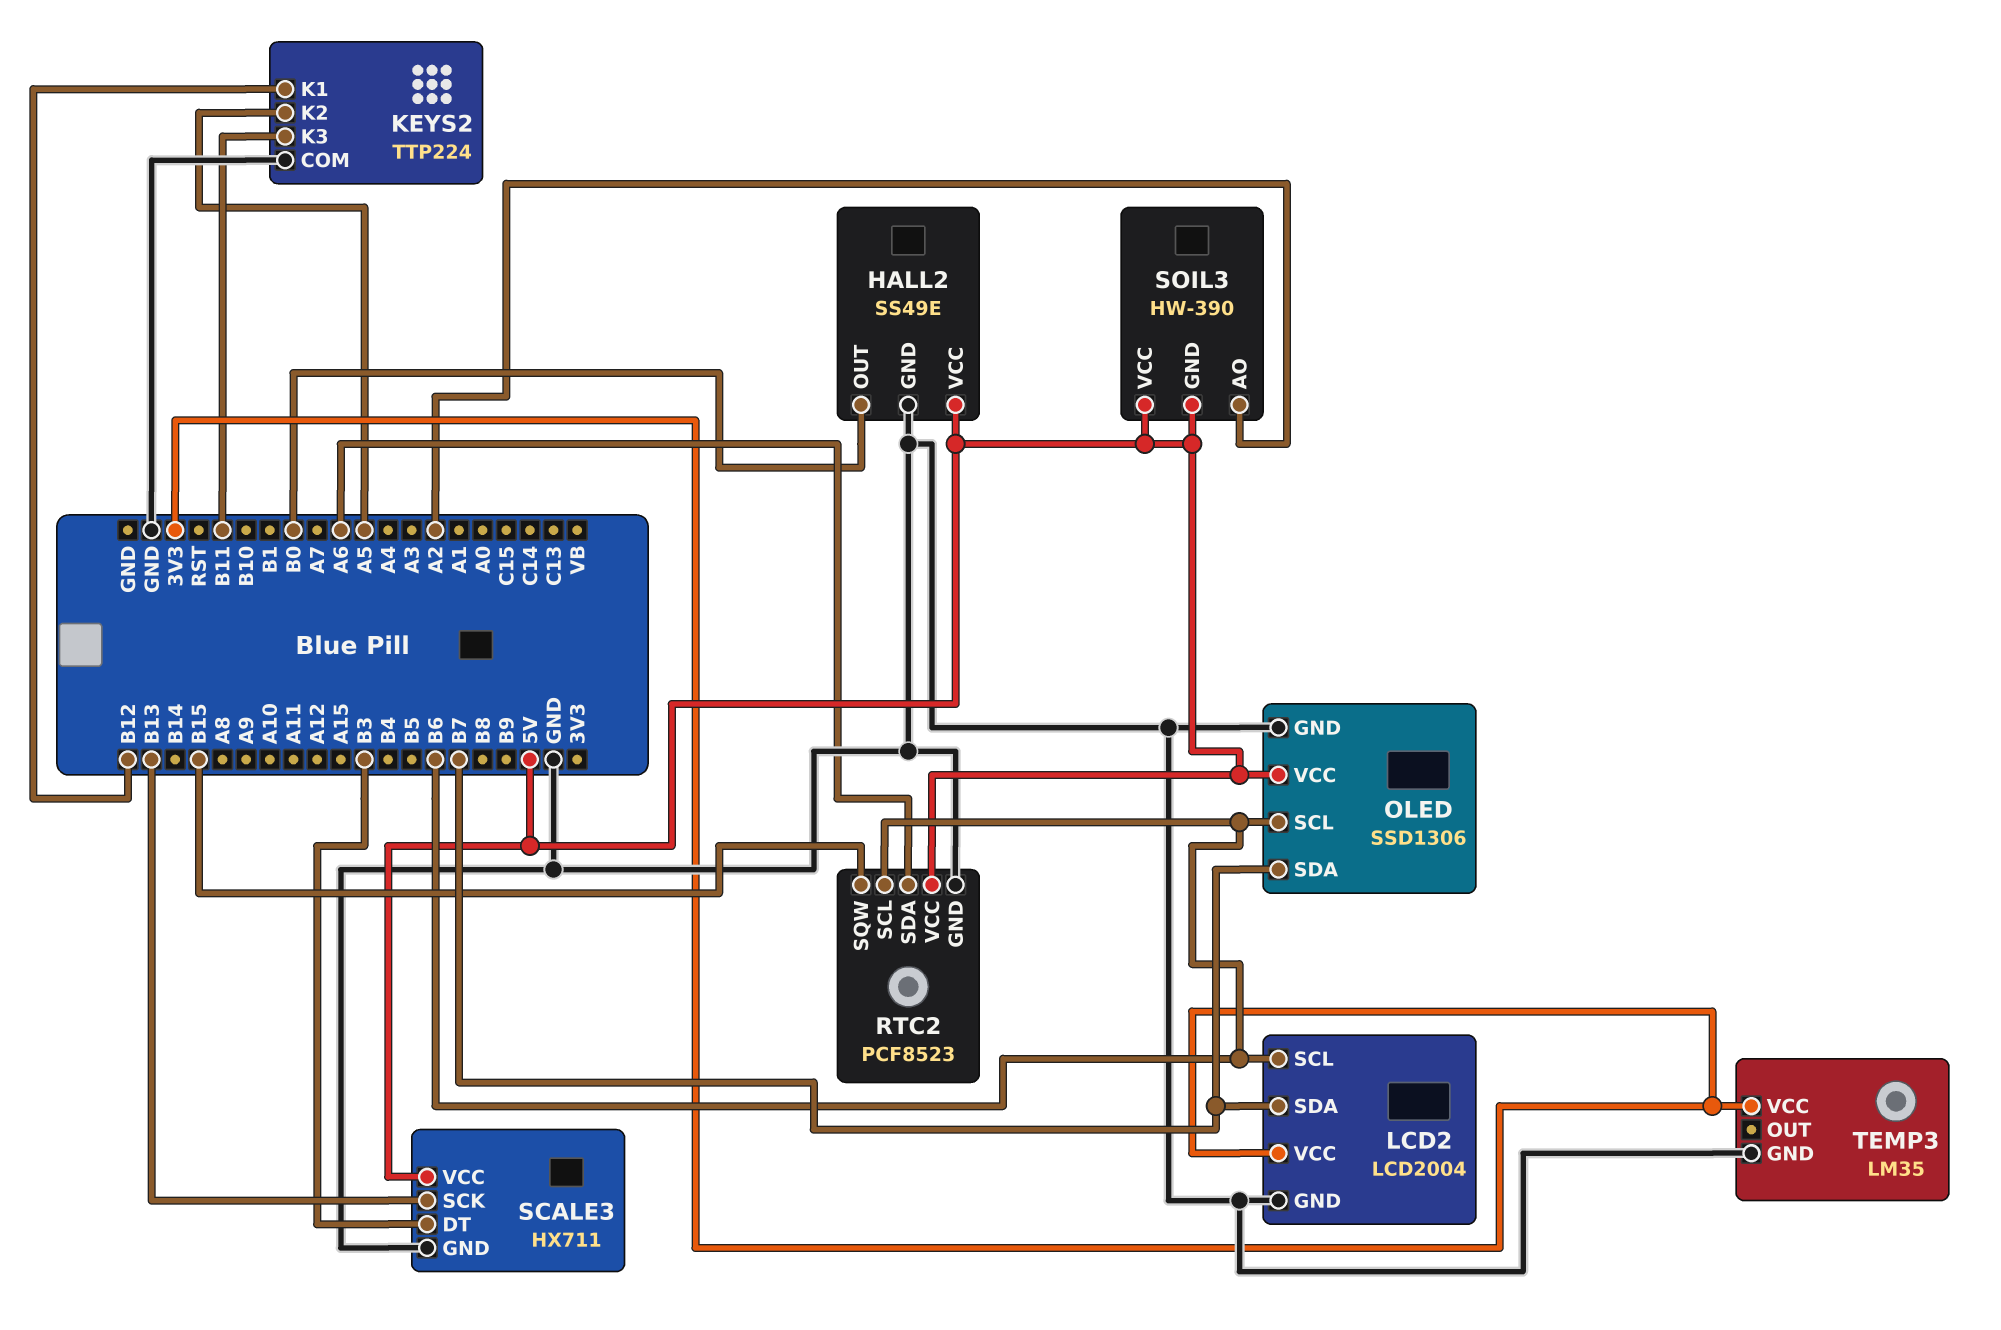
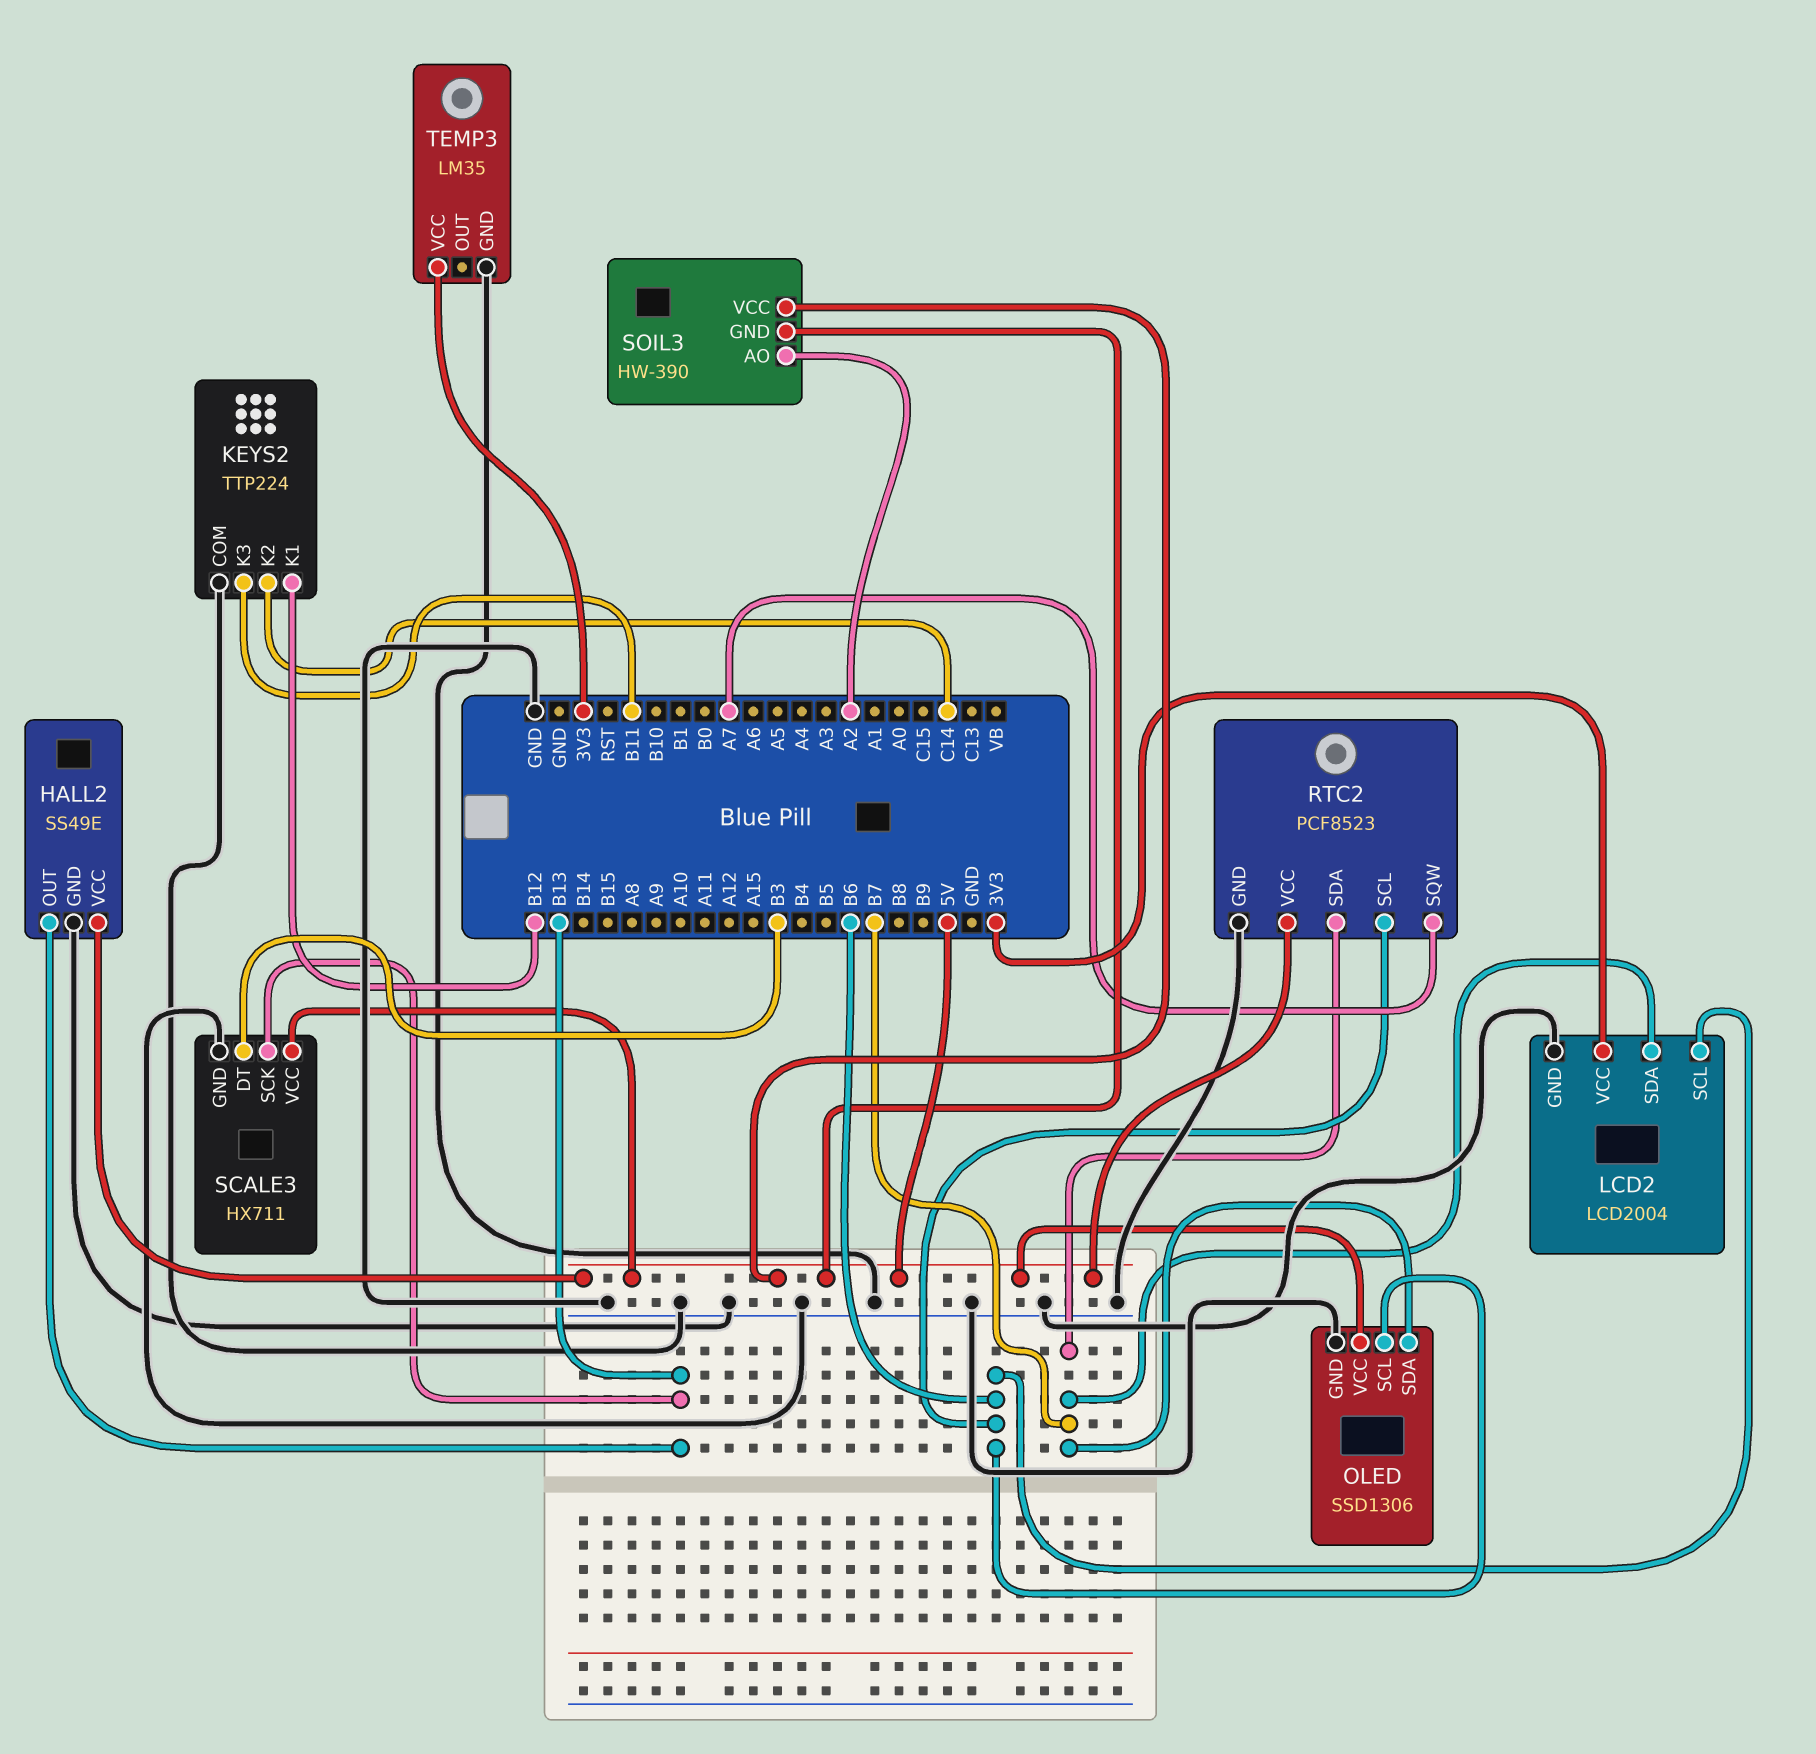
HALL2 pin OUT: B0 -> B13
KEYS2 pin K2: A5 -> C14
RTC2 pin SDA: A6 -> B7
RTC2 pin SQW: B15 -> A7

